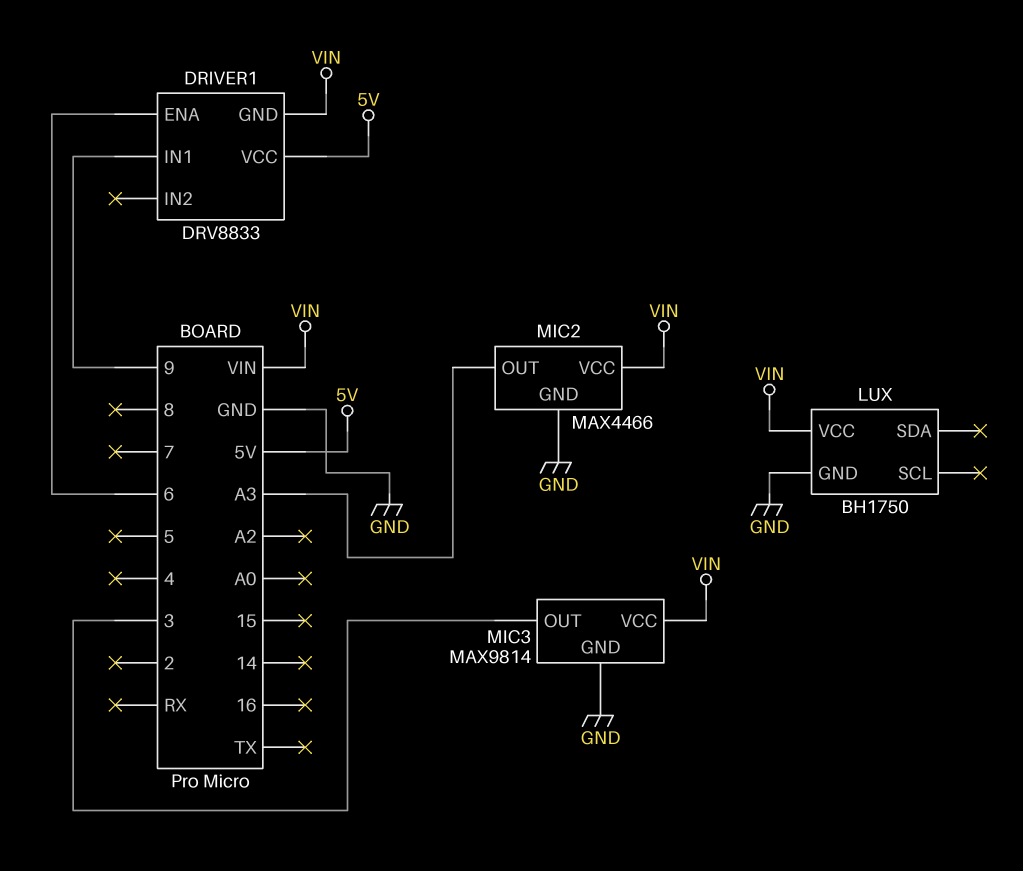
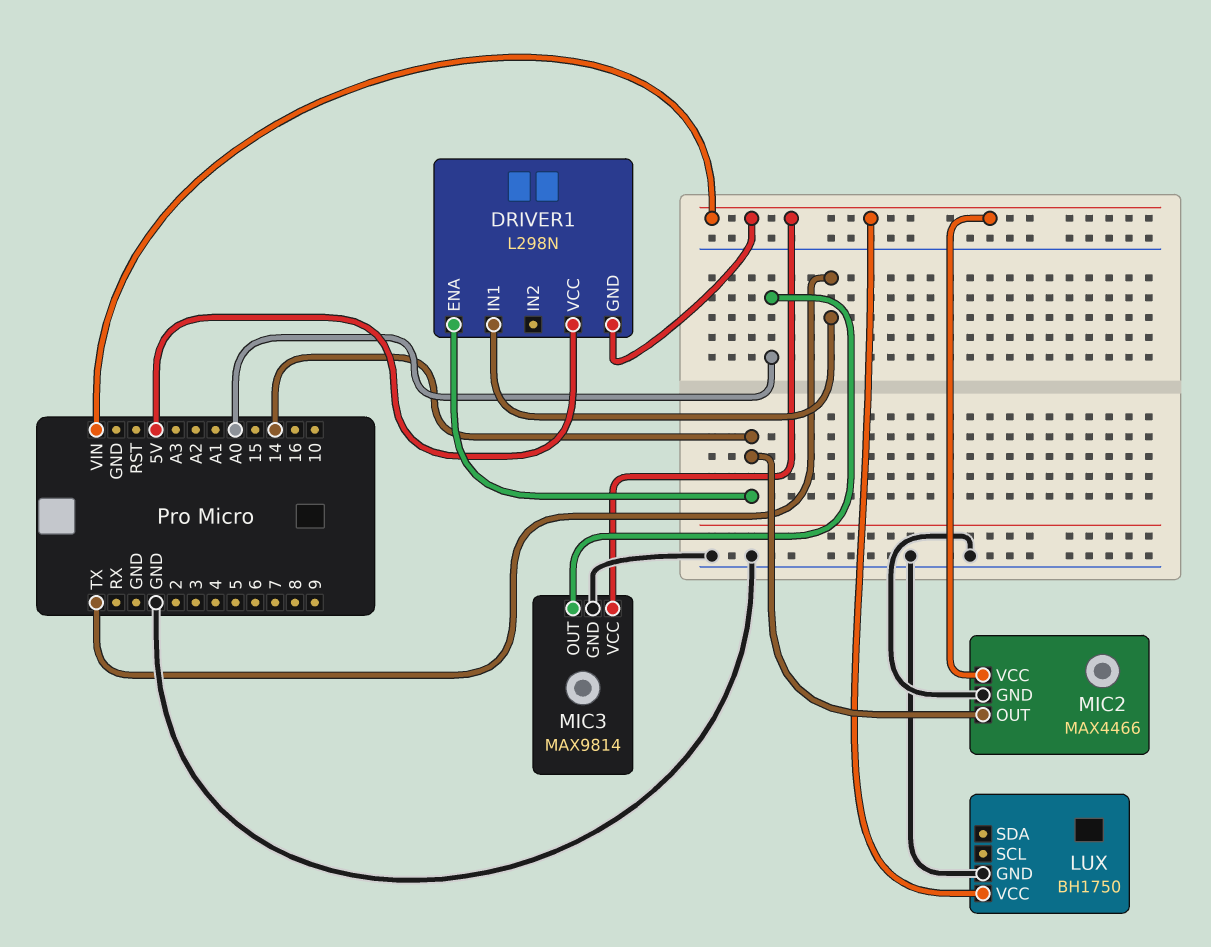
DRIVER1: DRV8833 -> L298N
DRIVER1 pin ENA: 6 -> 14
DRIVER1 pin IN1: 9 -> TX
MIC2 pin OUT: A3 -> 14
MIC3 pin OUT: 3 -> A0

